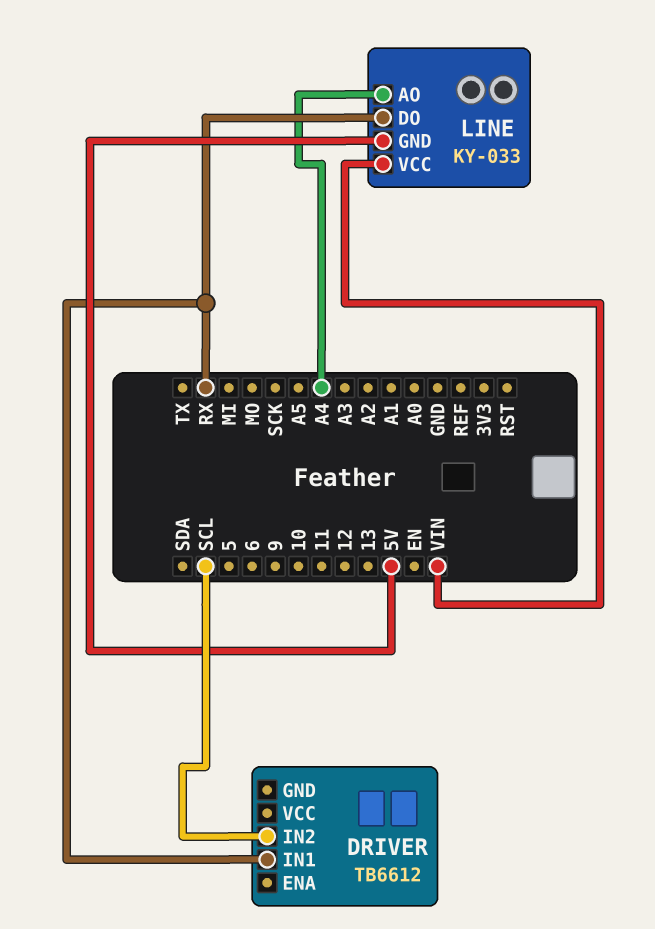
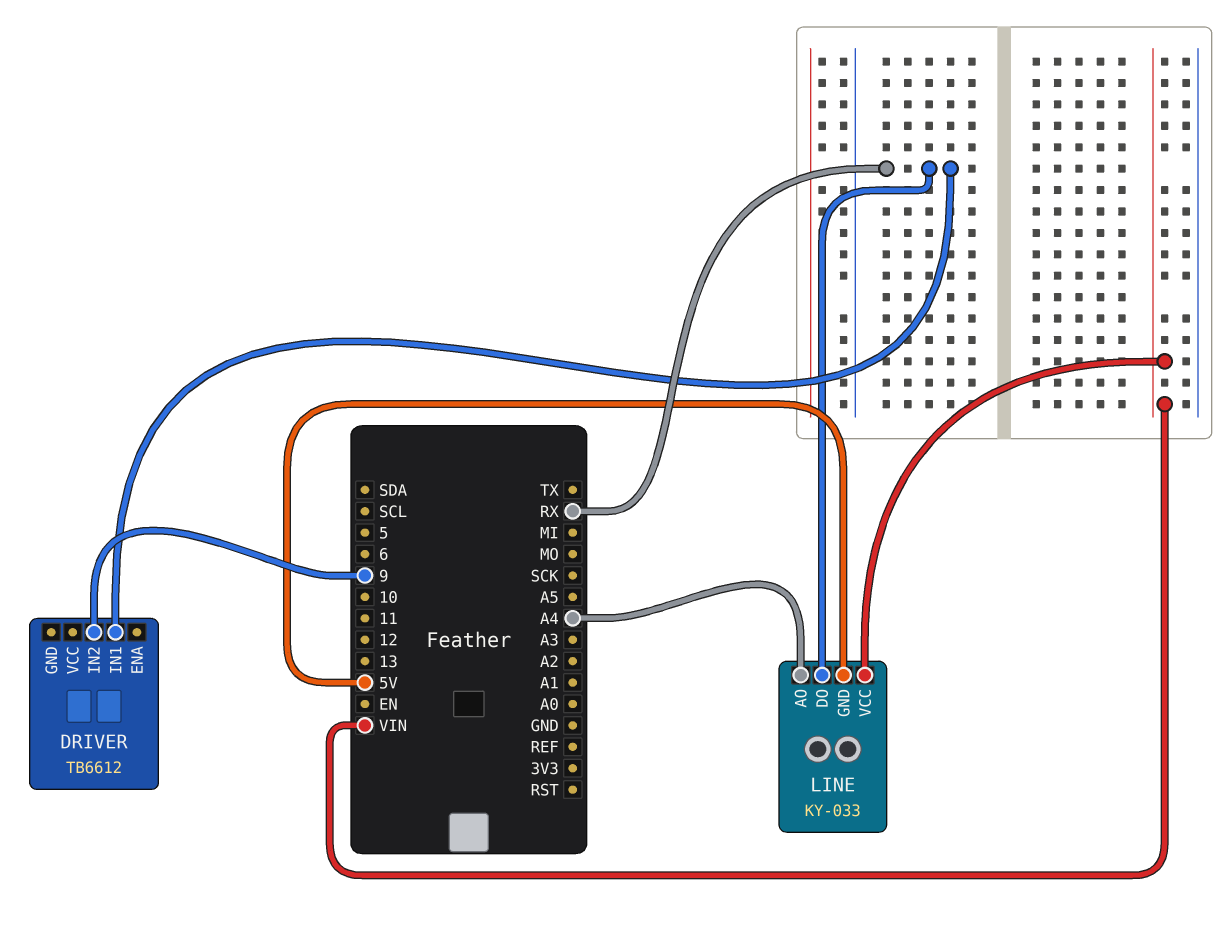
DRIVER pin IN2: SCL -> 9

